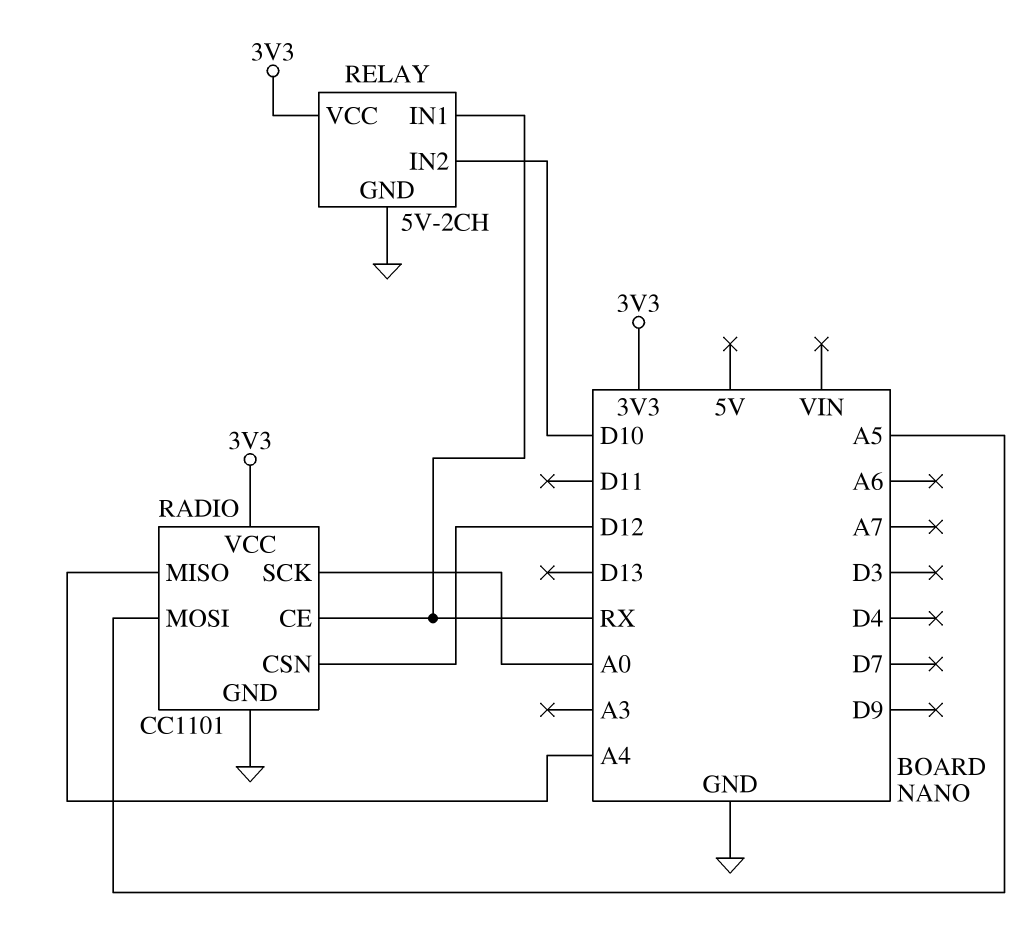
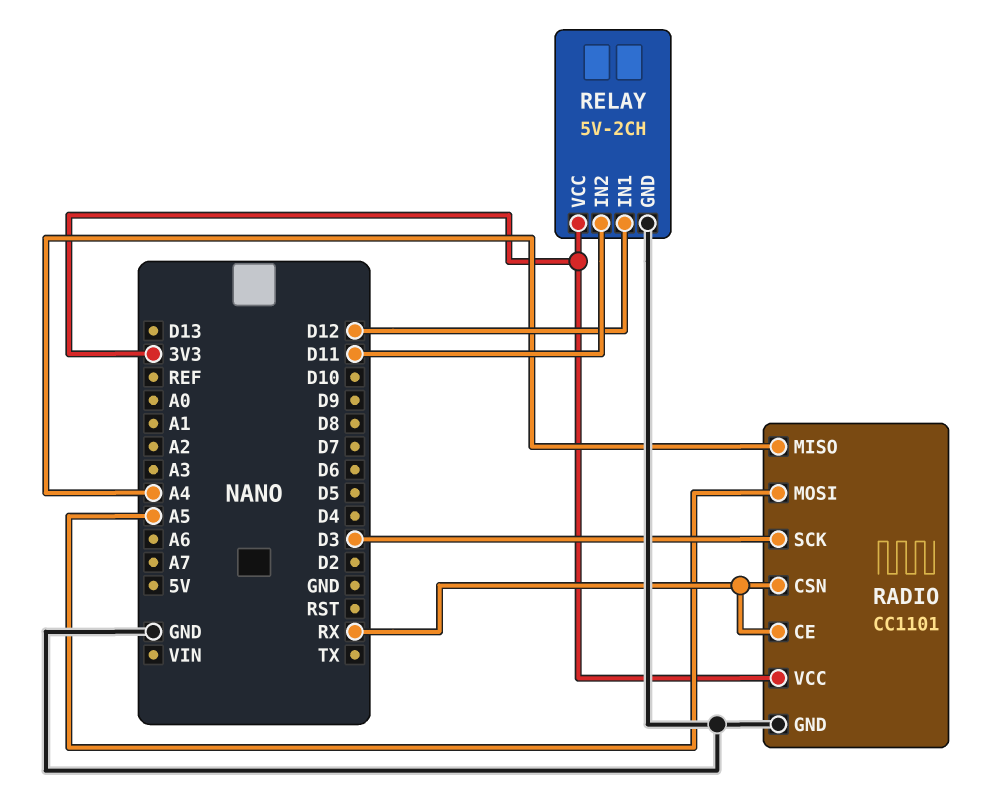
RADIO pin CSN: D12 -> RX
RADIO pin SCK: A0 -> D3
RELAY pin IN1: RX -> D12
RELAY pin IN2: D10 -> D11

